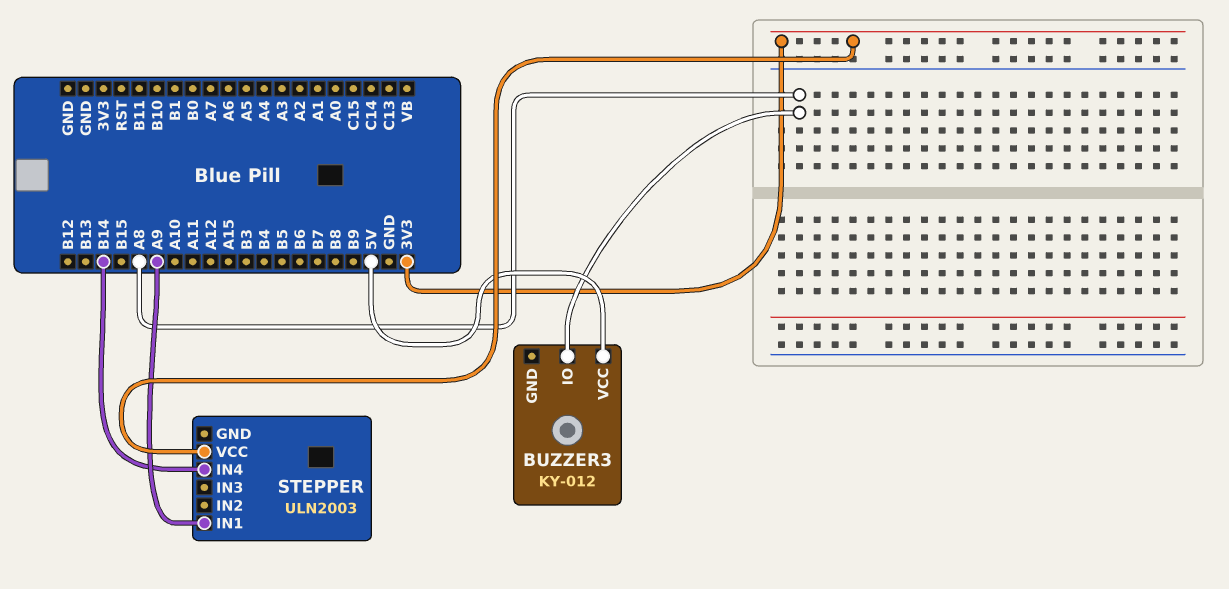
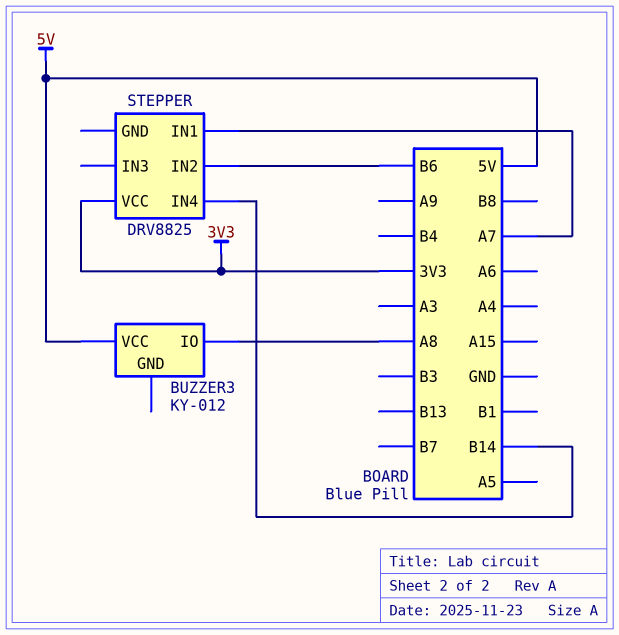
STEPPER: ULN2003 -> DRV8825
STEPPER pin IN1: A9 -> A7
STEPPER pin IN2: none -> B6

